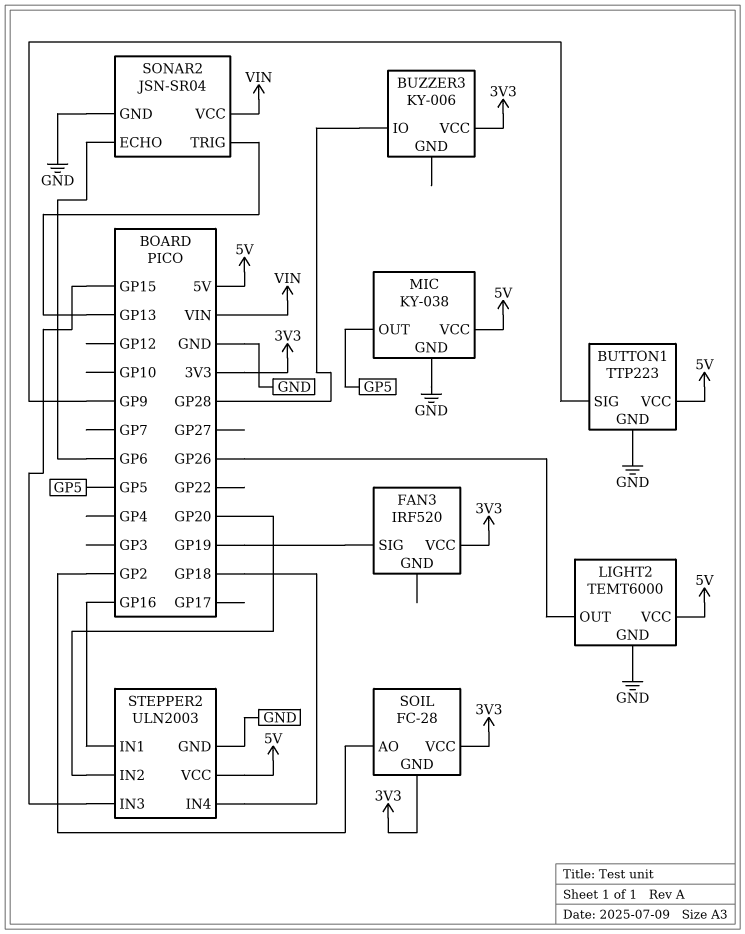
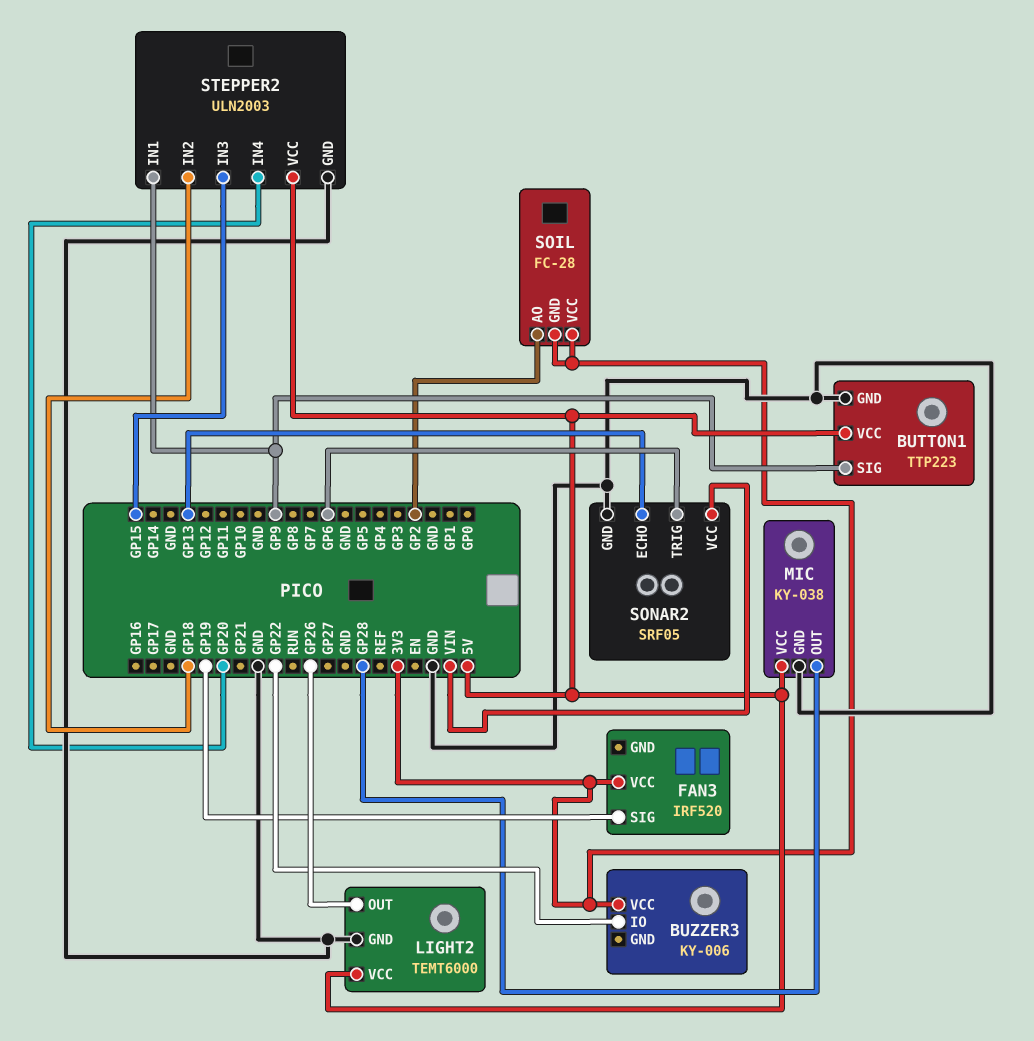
BUZZER3 pin IO: GP28 -> GP22
MIC pin OUT: GP5 -> GP28
SONAR2: JSN-SR04 -> SRF05
SONAR2 pin ECHO: GP6 -> GP13
SONAR2 pin TRIG: GP13 -> GP6
STEPPER2 pin IN1: GP16 -> GP9
STEPPER2 pin IN2: GP20 -> GP18
STEPPER2 pin IN4: GP18 -> GP20

